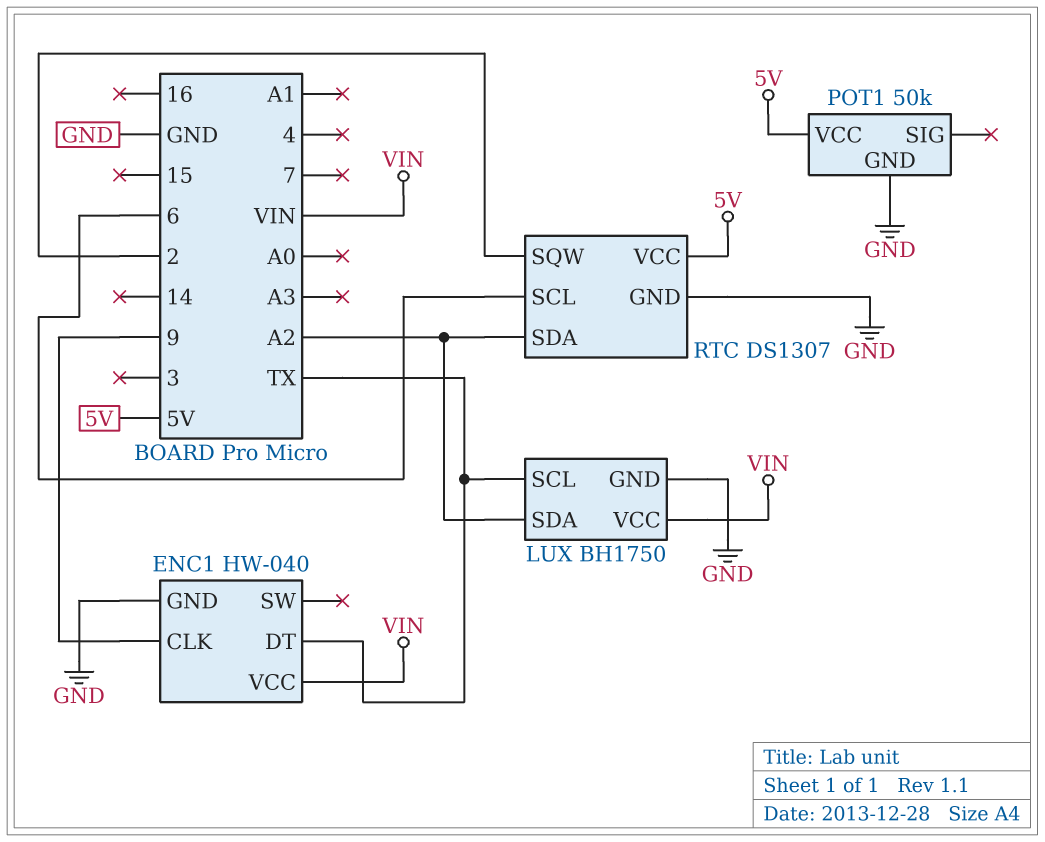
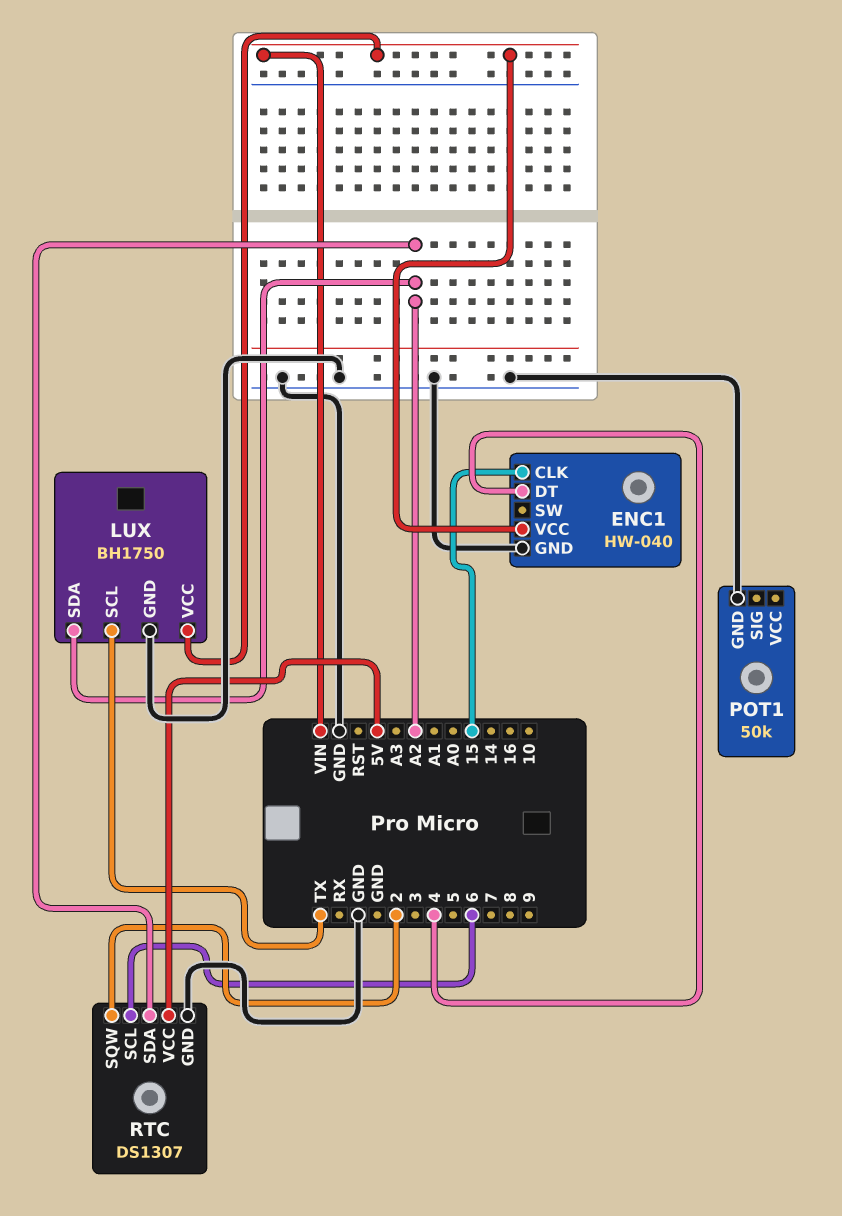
ENC1 pin CLK: 9 -> 15
ENC1 pin DT: TX -> 4
POT1 pin VCC: 5V -> none

